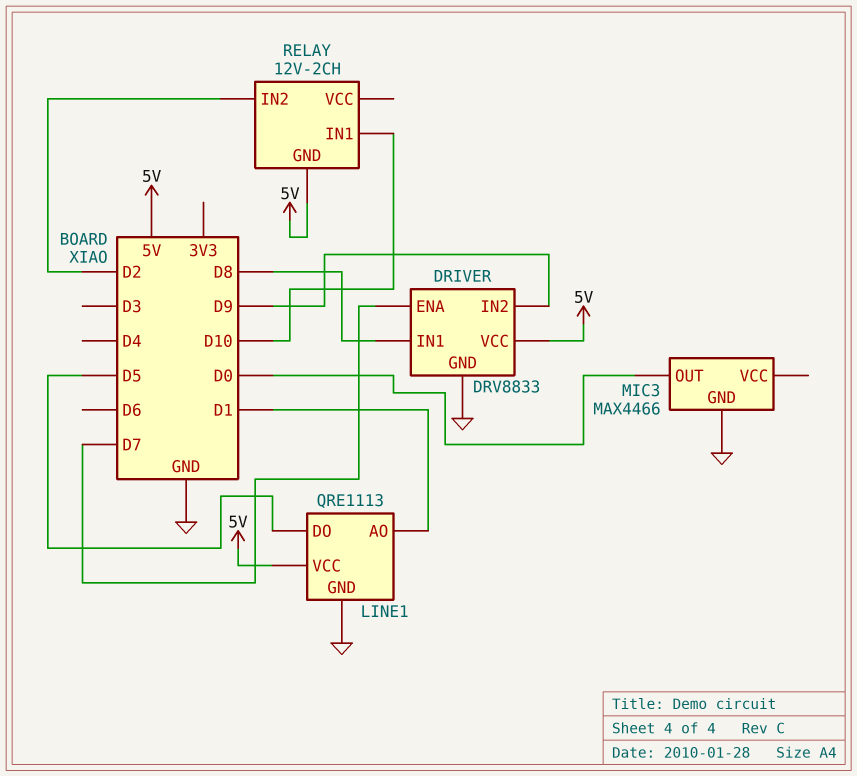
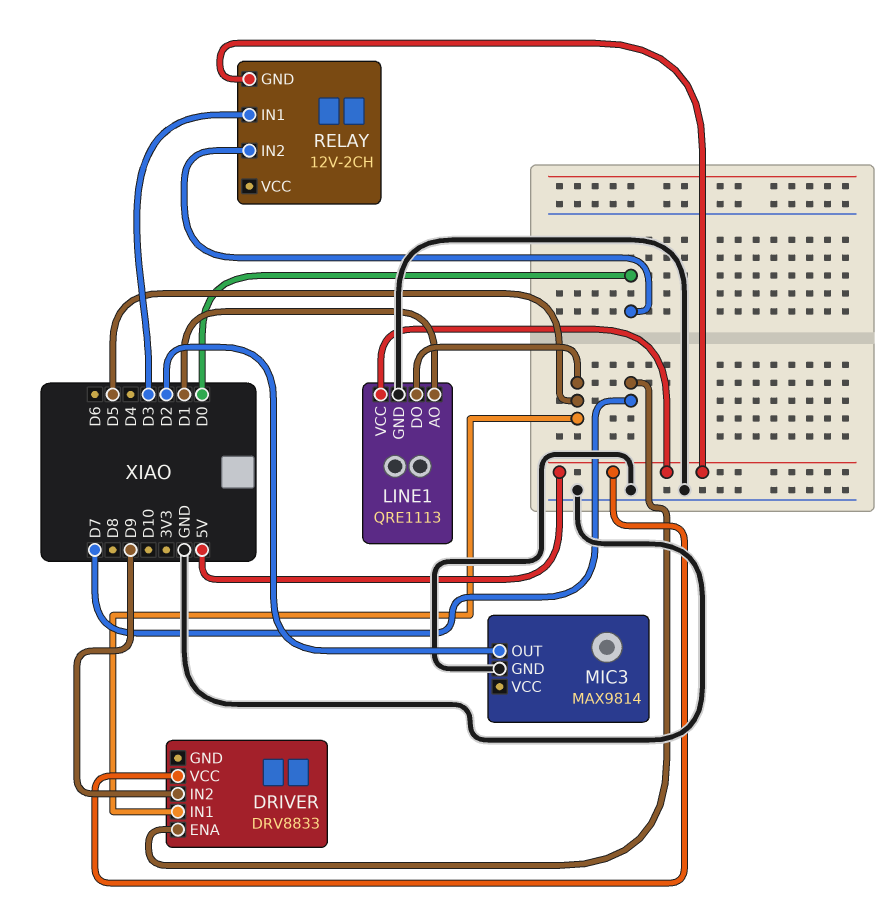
DRIVER pin GND: GND -> none
DRIVER pin IN1: D8 -> D5
MIC3: MAX4466 -> MAX9814
MIC3 pin OUT: D0 -> D2
RELAY pin IN1: D10 -> D3
RELAY pin IN2: D2 -> D0

